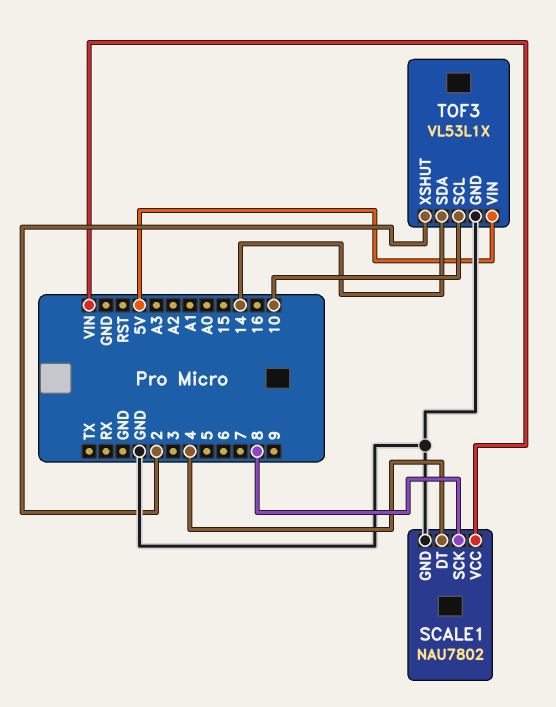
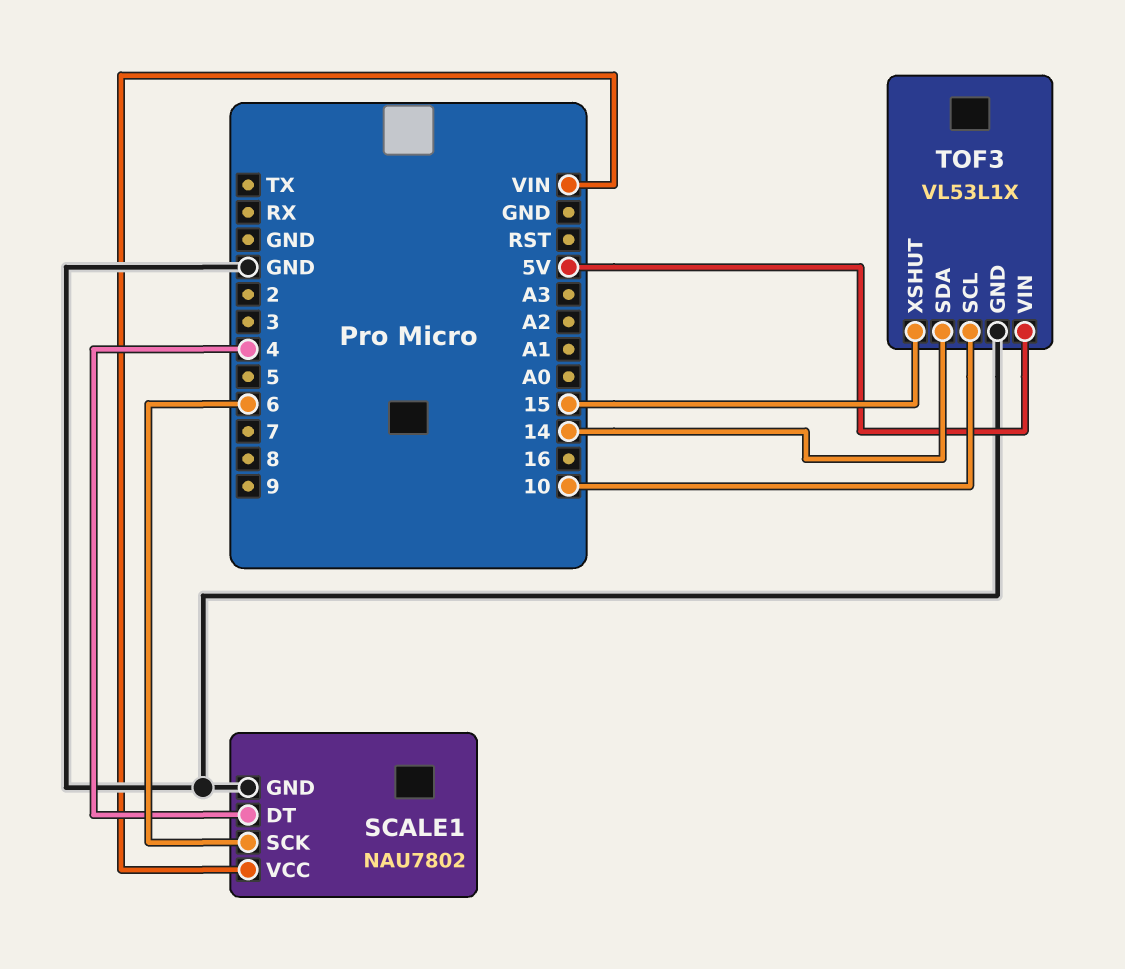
SCALE1 pin SCK: 8 -> 6
TOF3 pin XSHUT: 2 -> 15

